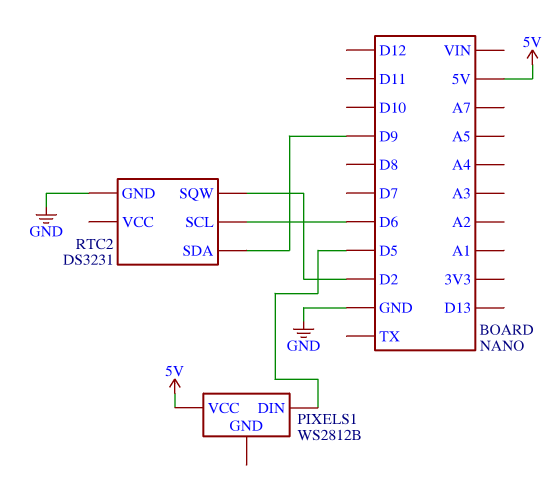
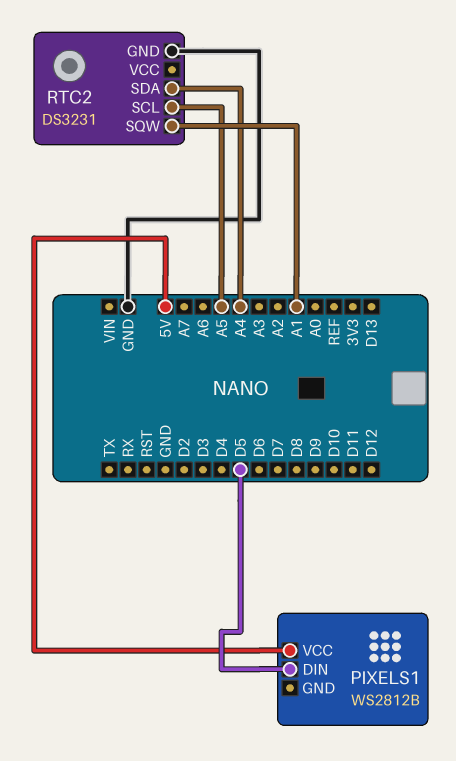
RTC2 pin SCL: D6 -> A5
RTC2 pin SDA: D9 -> A4
RTC2 pin SQW: D2 -> A1

